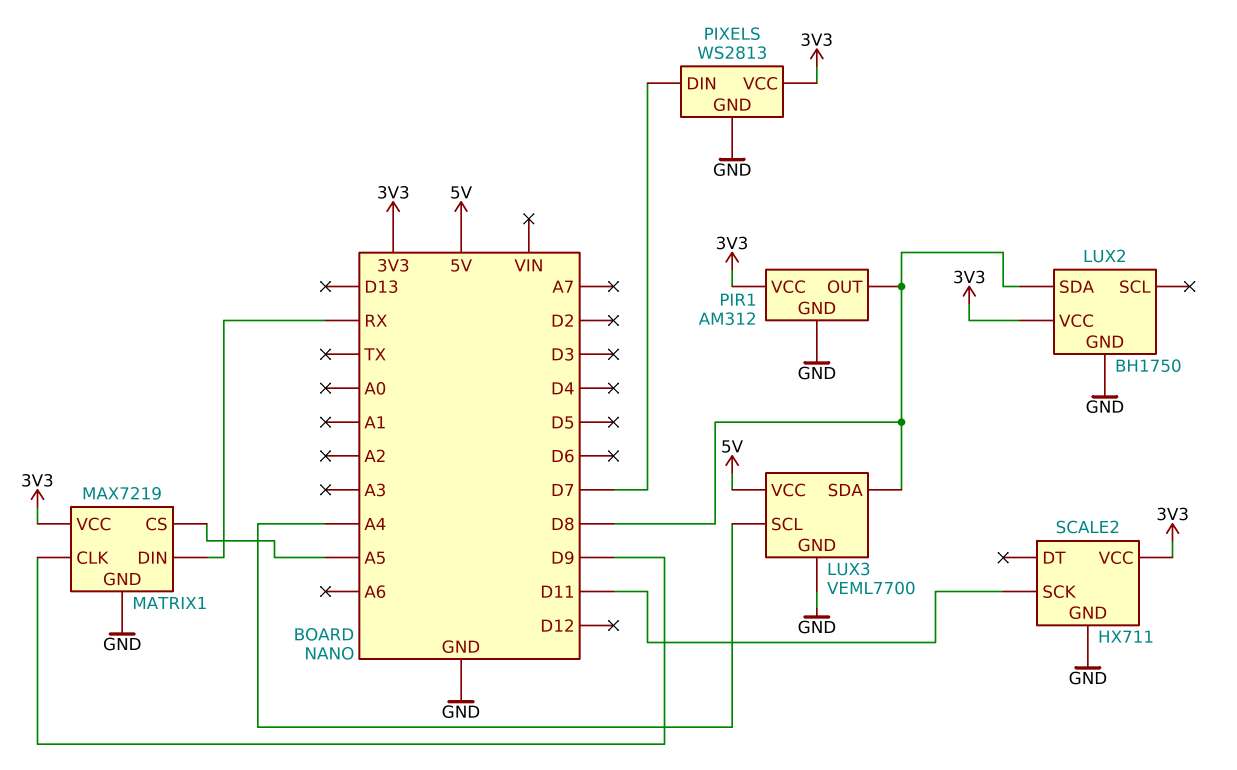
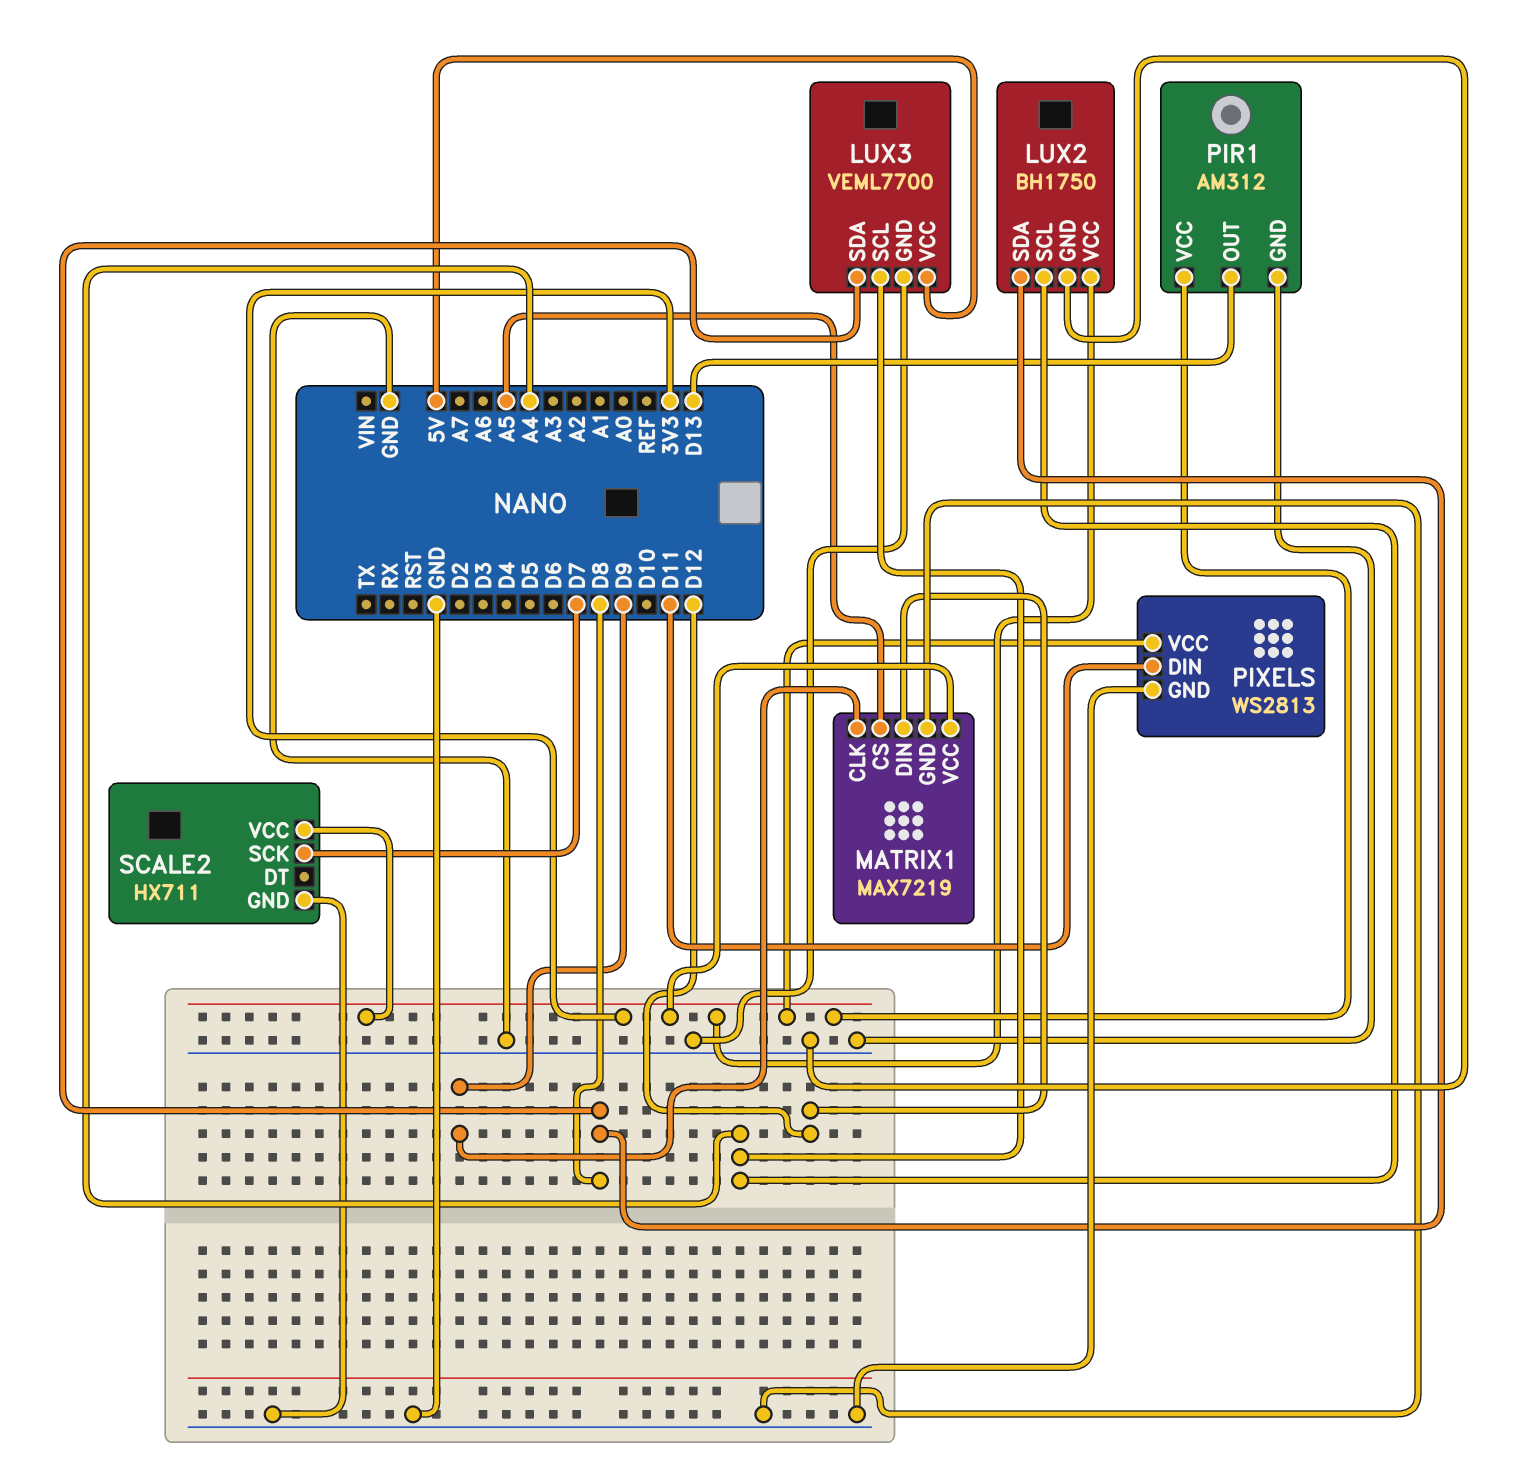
LUX2 pin SCL: none -> A4
MATRIX1 pin DIN: RX -> D12
PIR1 pin OUT: D8 -> D13
PIXELS pin DIN: D7 -> D11
SCALE2 pin SCK: D11 -> D7

